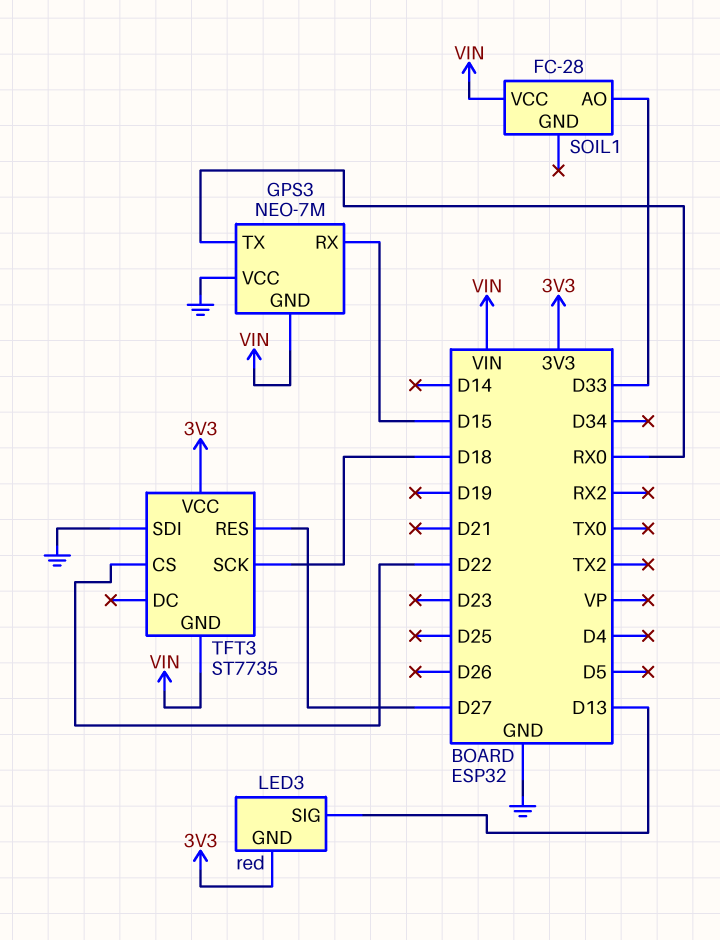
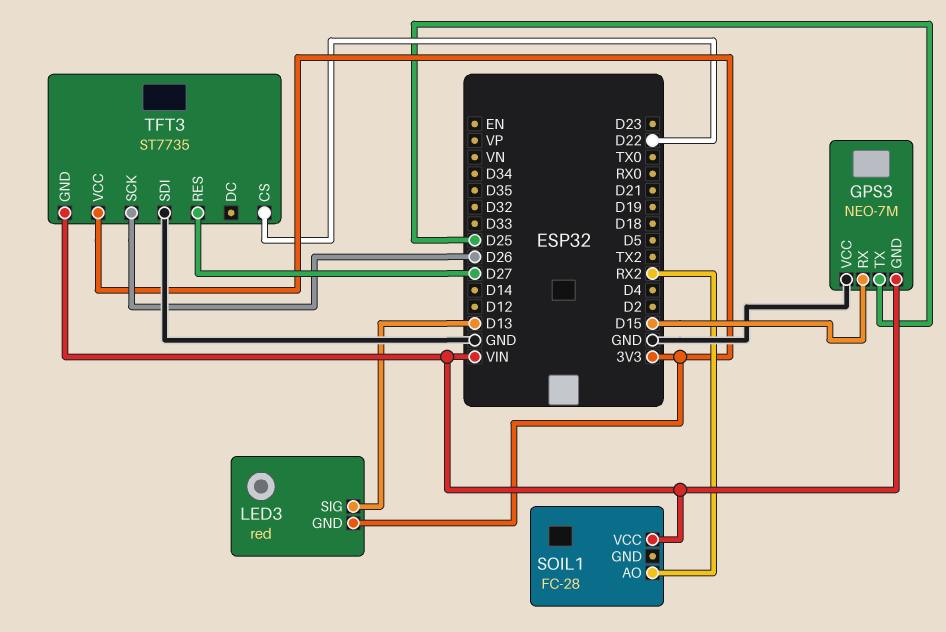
GPS3 pin TX: RX0 -> D25
SOIL1 pin AO: D33 -> RX2
TFT3 pin SCK: D18 -> D26

